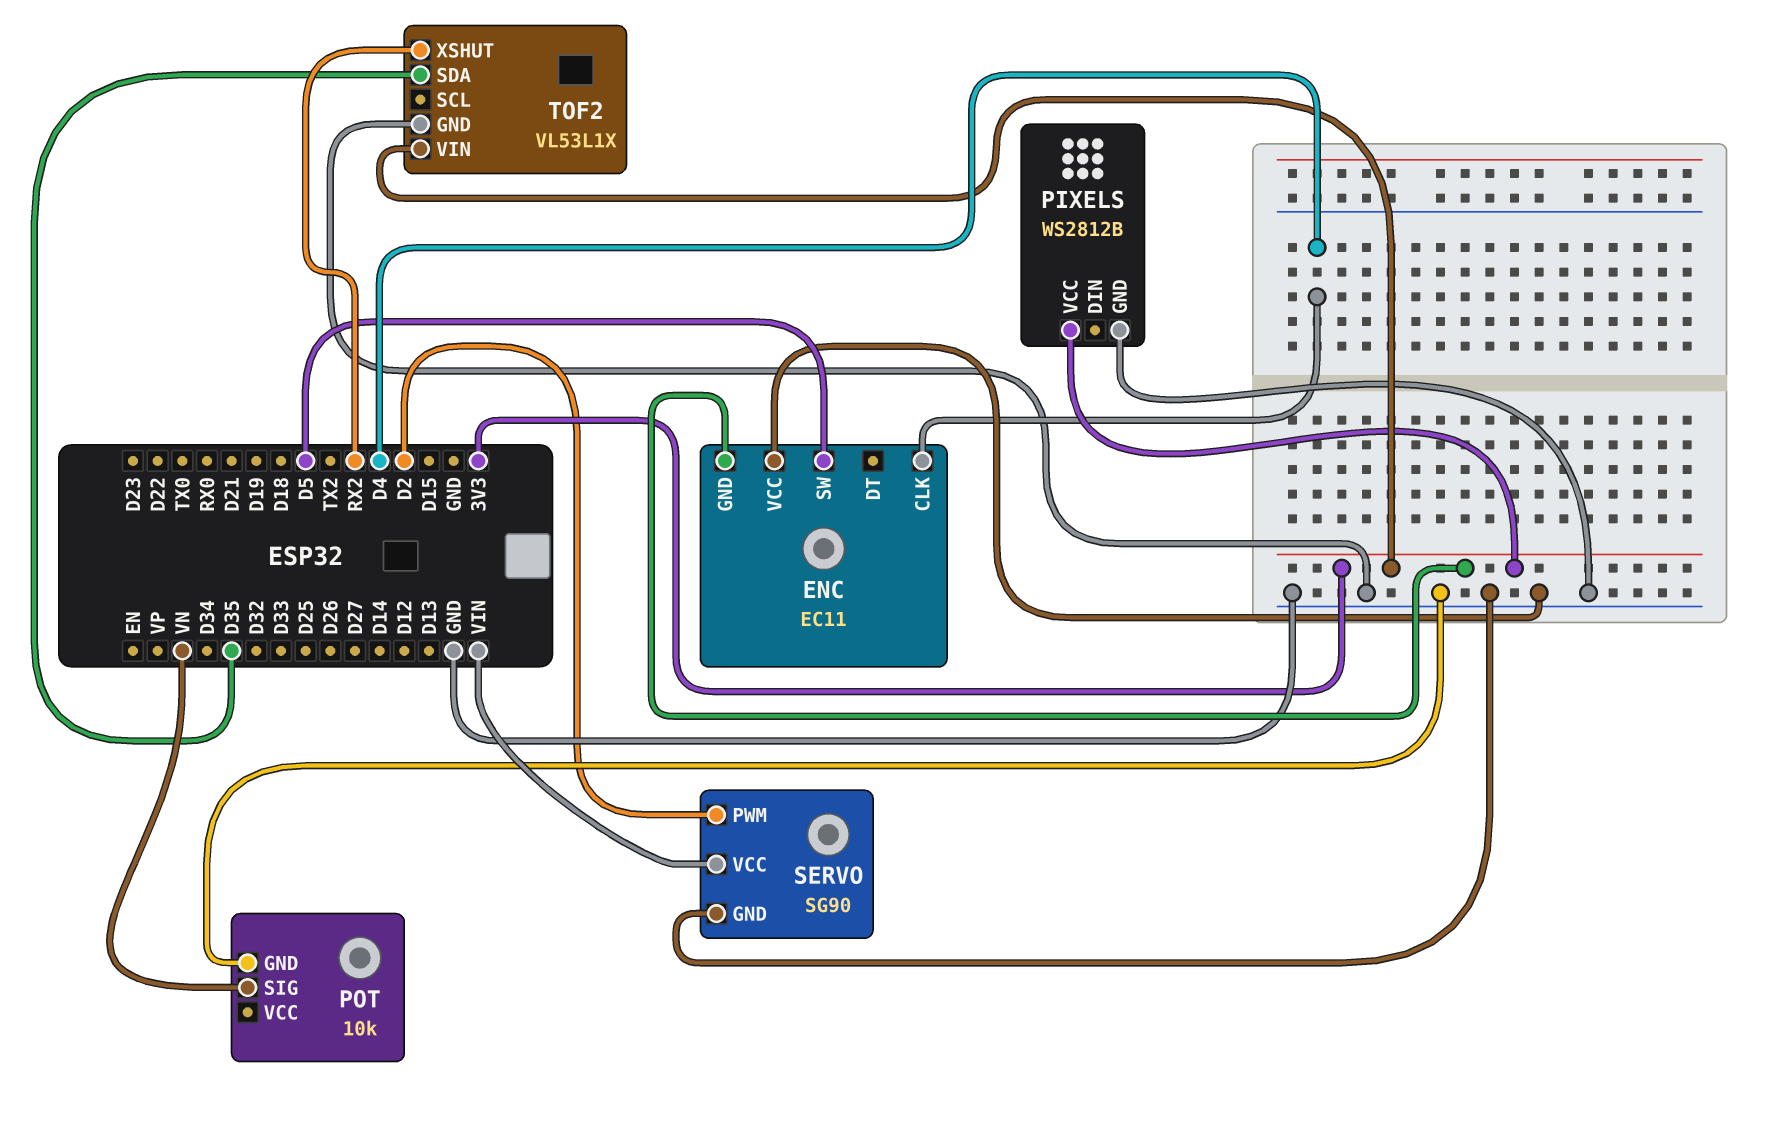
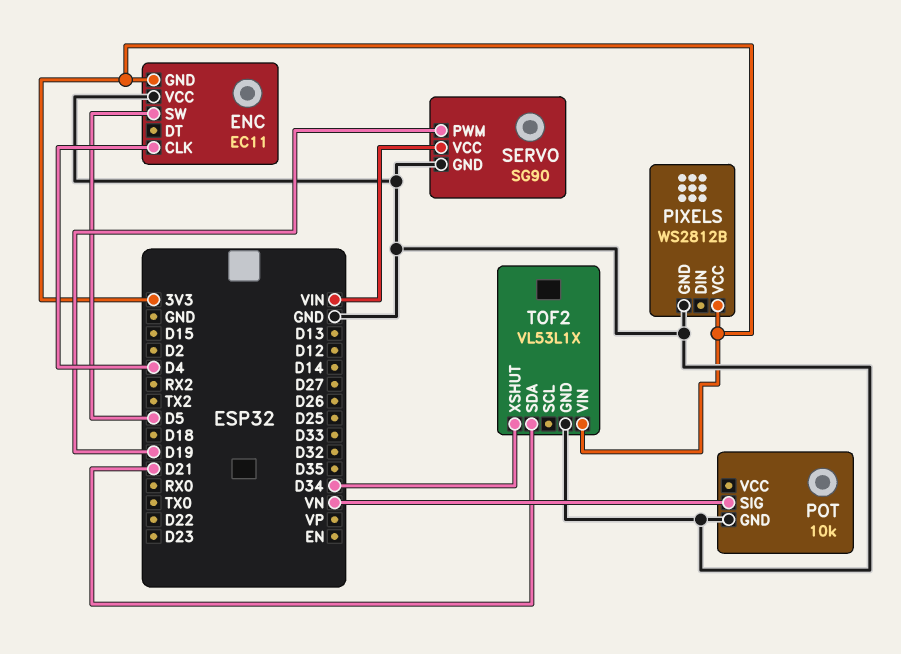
SERVO pin PWM: D2 -> D19
TOF2 pin SDA: D35 -> D21
TOF2 pin XSHUT: RX2 -> D34

